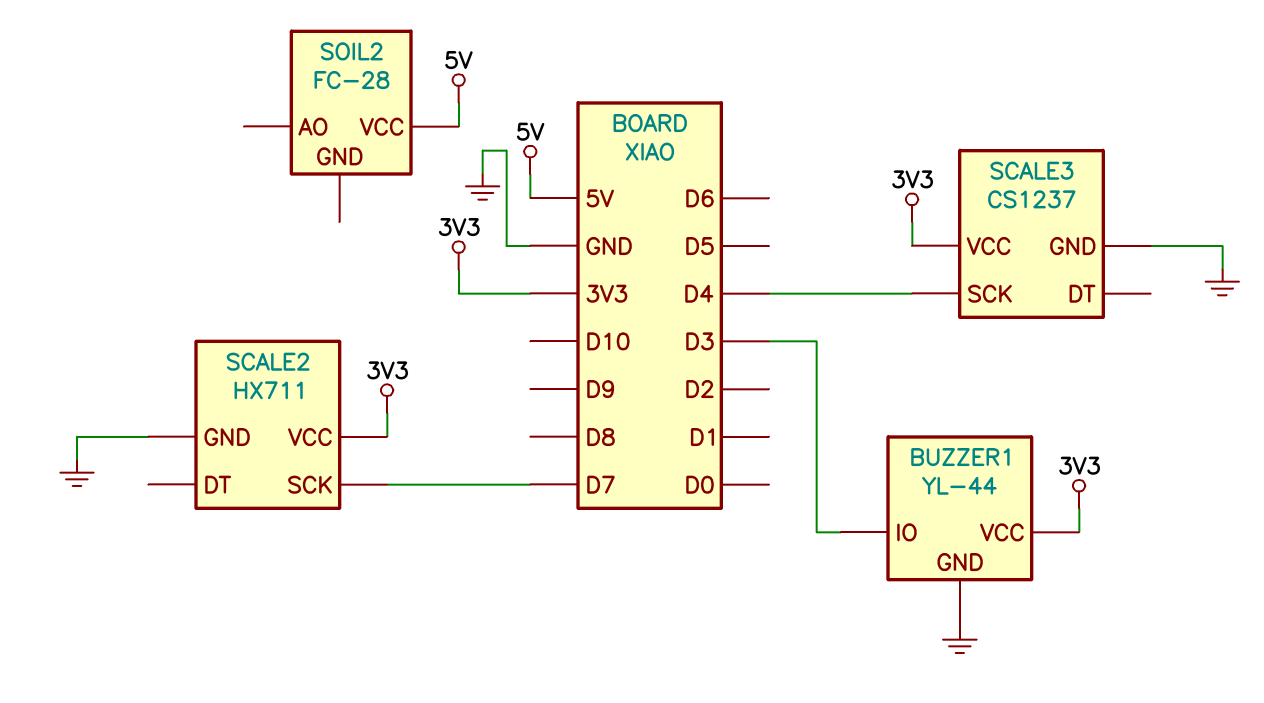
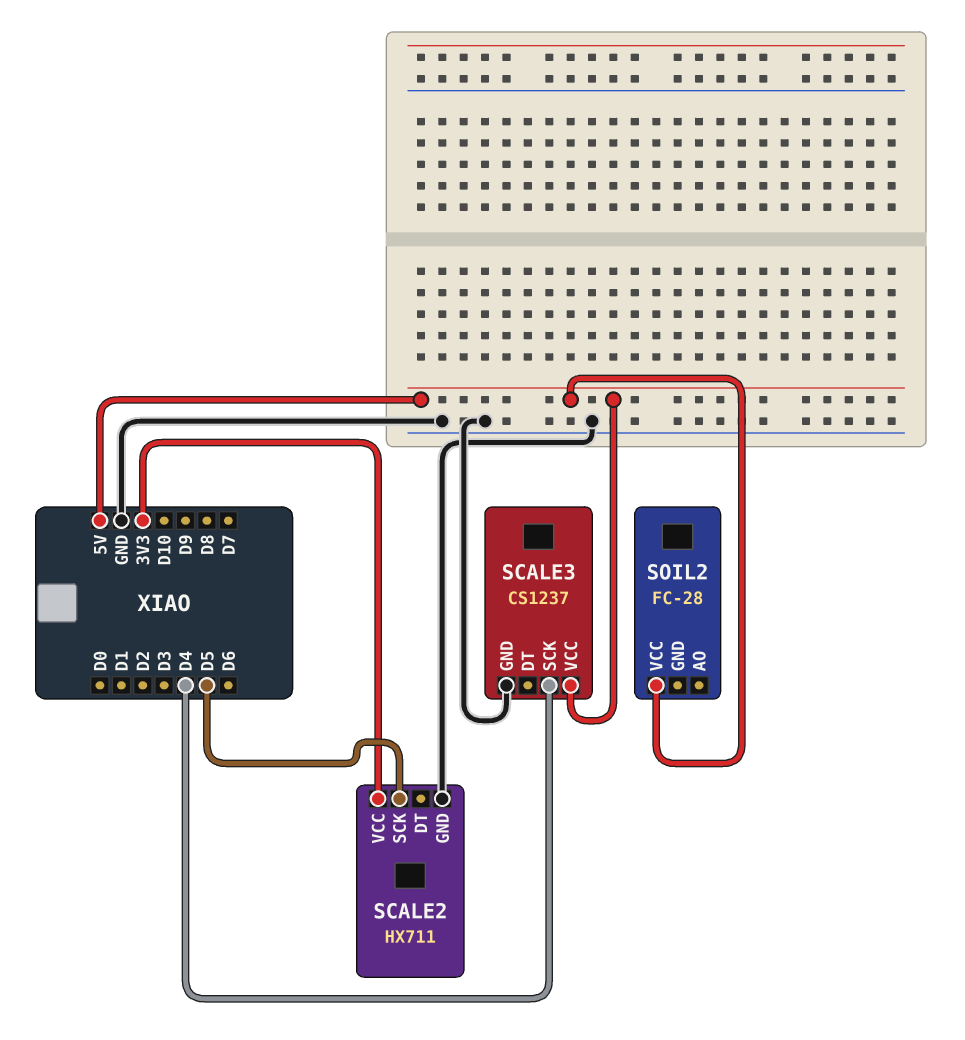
BUZZER1: YL-44 -> none
BUZZER1 pin GND: GND -> none
BUZZER1 pin IO: D3 -> none
BUZZER1 pin VCC: 3V3 -> none
SCALE2 pin SCK: D7 -> D5
SCALE3 pin VCC: 3V3 -> 5V

